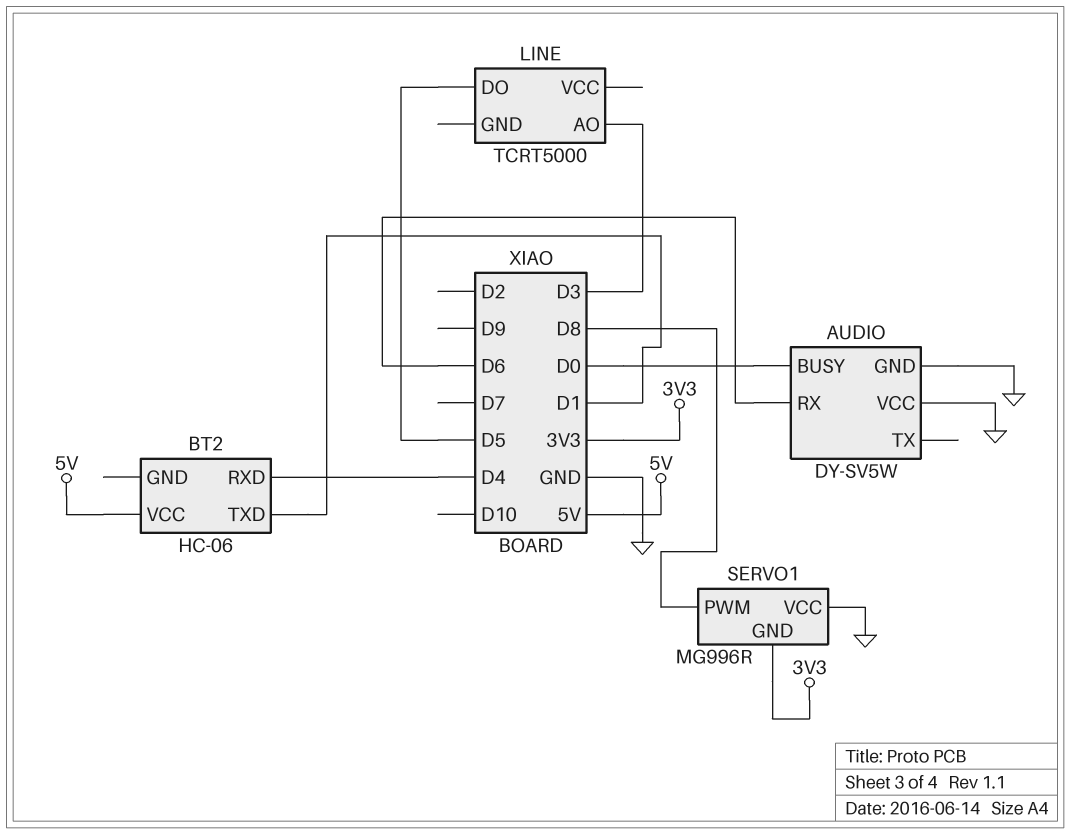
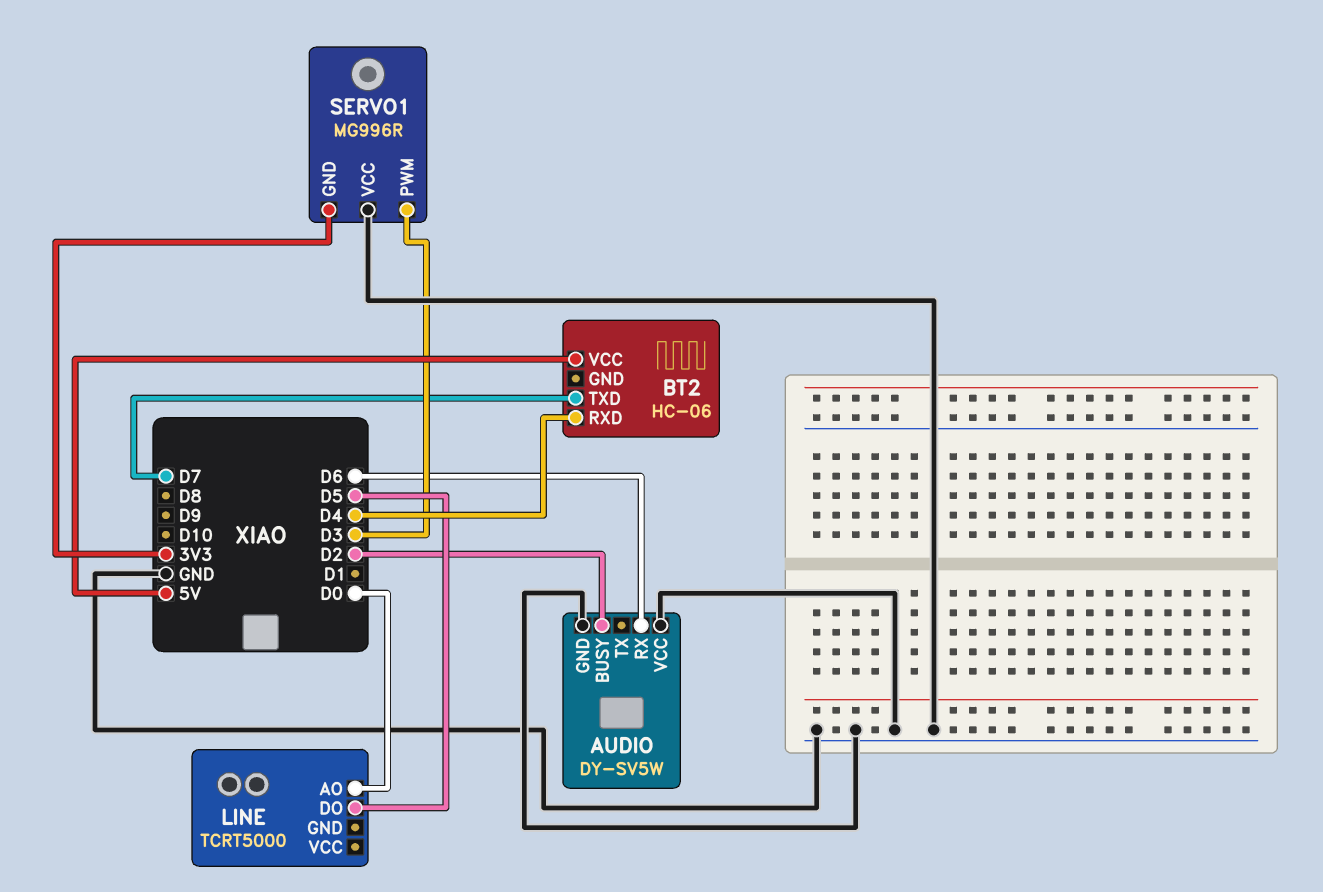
AUDIO pin BUSY: D0 -> D2
BT2 pin TXD: D1 -> D7
LINE pin AO: D3 -> D0
SERVO1 pin PWM: D8 -> D3

